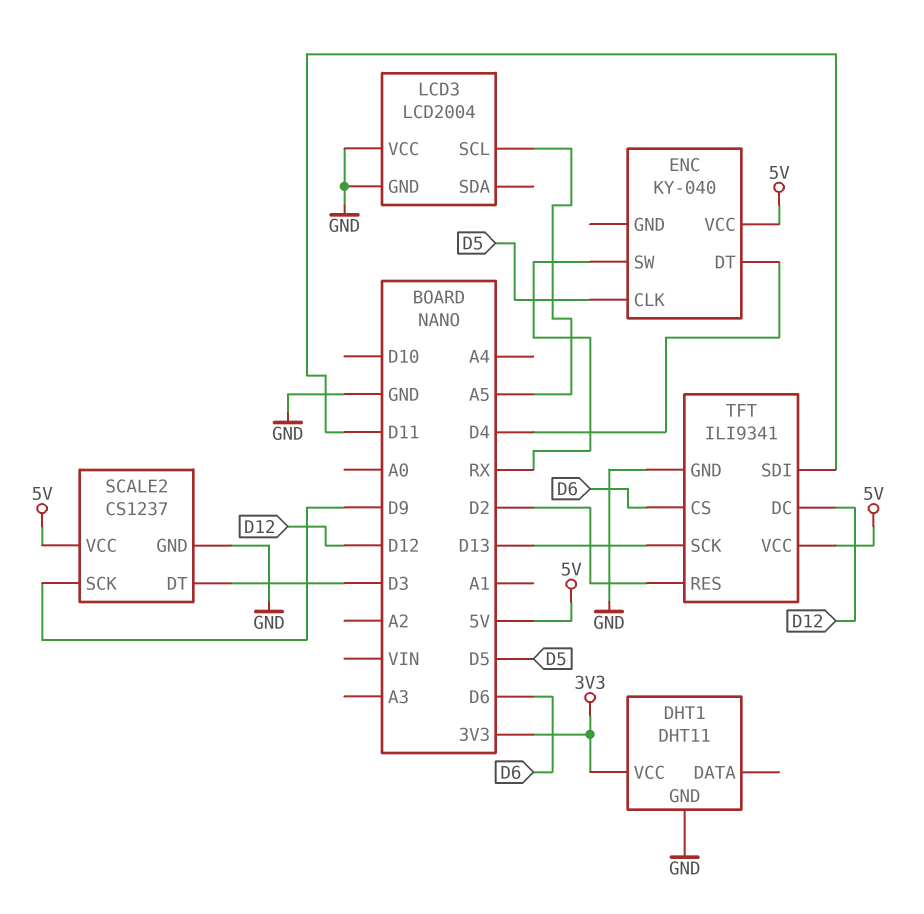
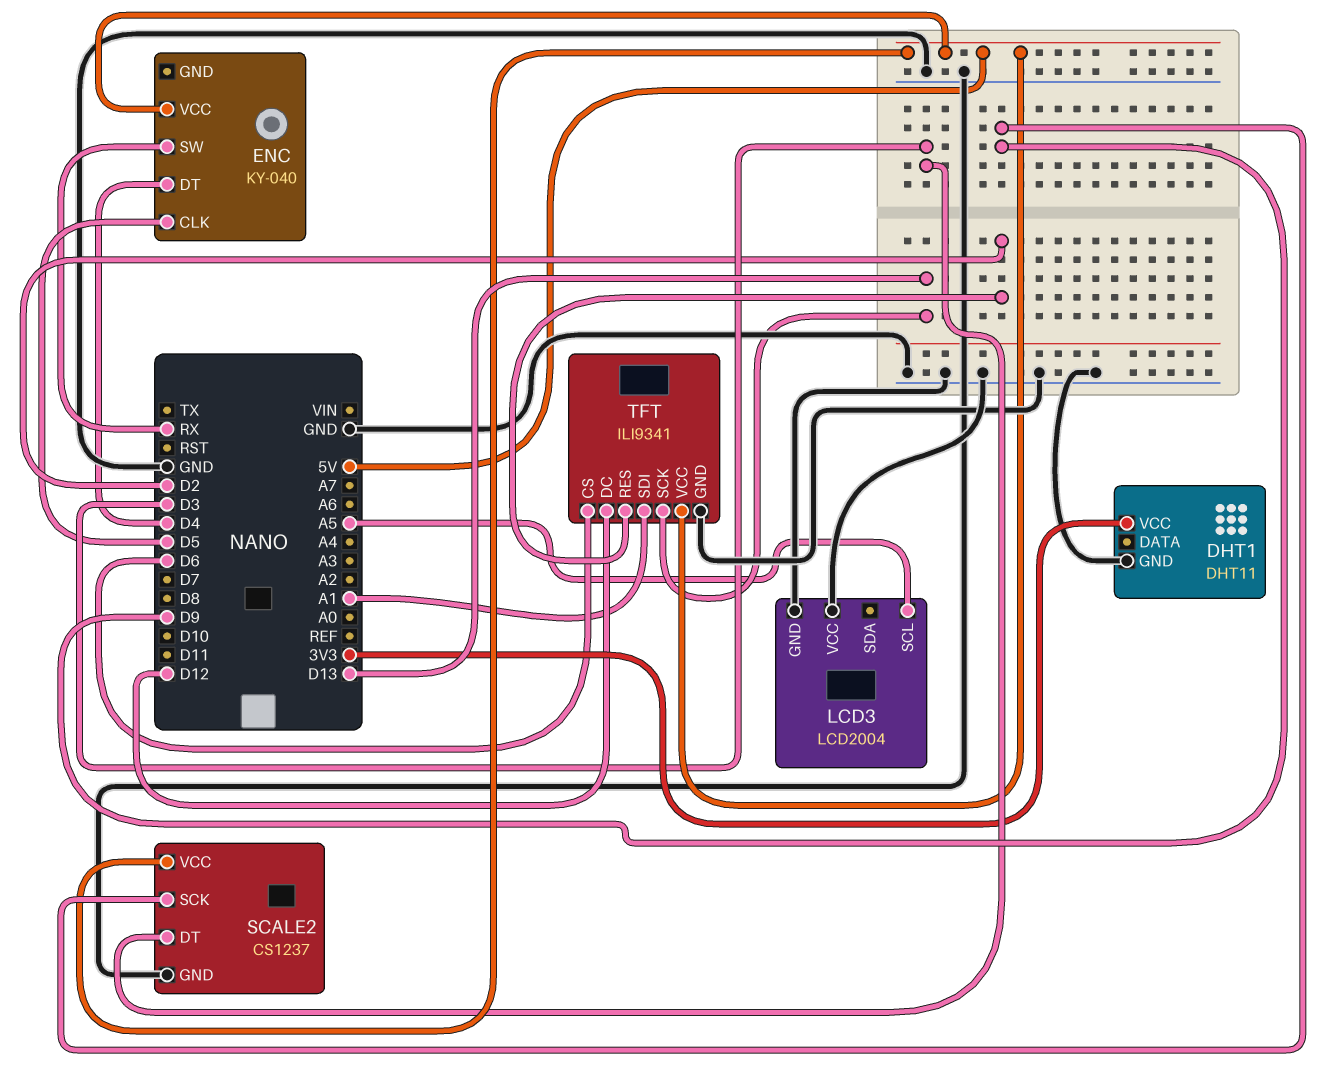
TFT pin SDI: D11 -> A1

